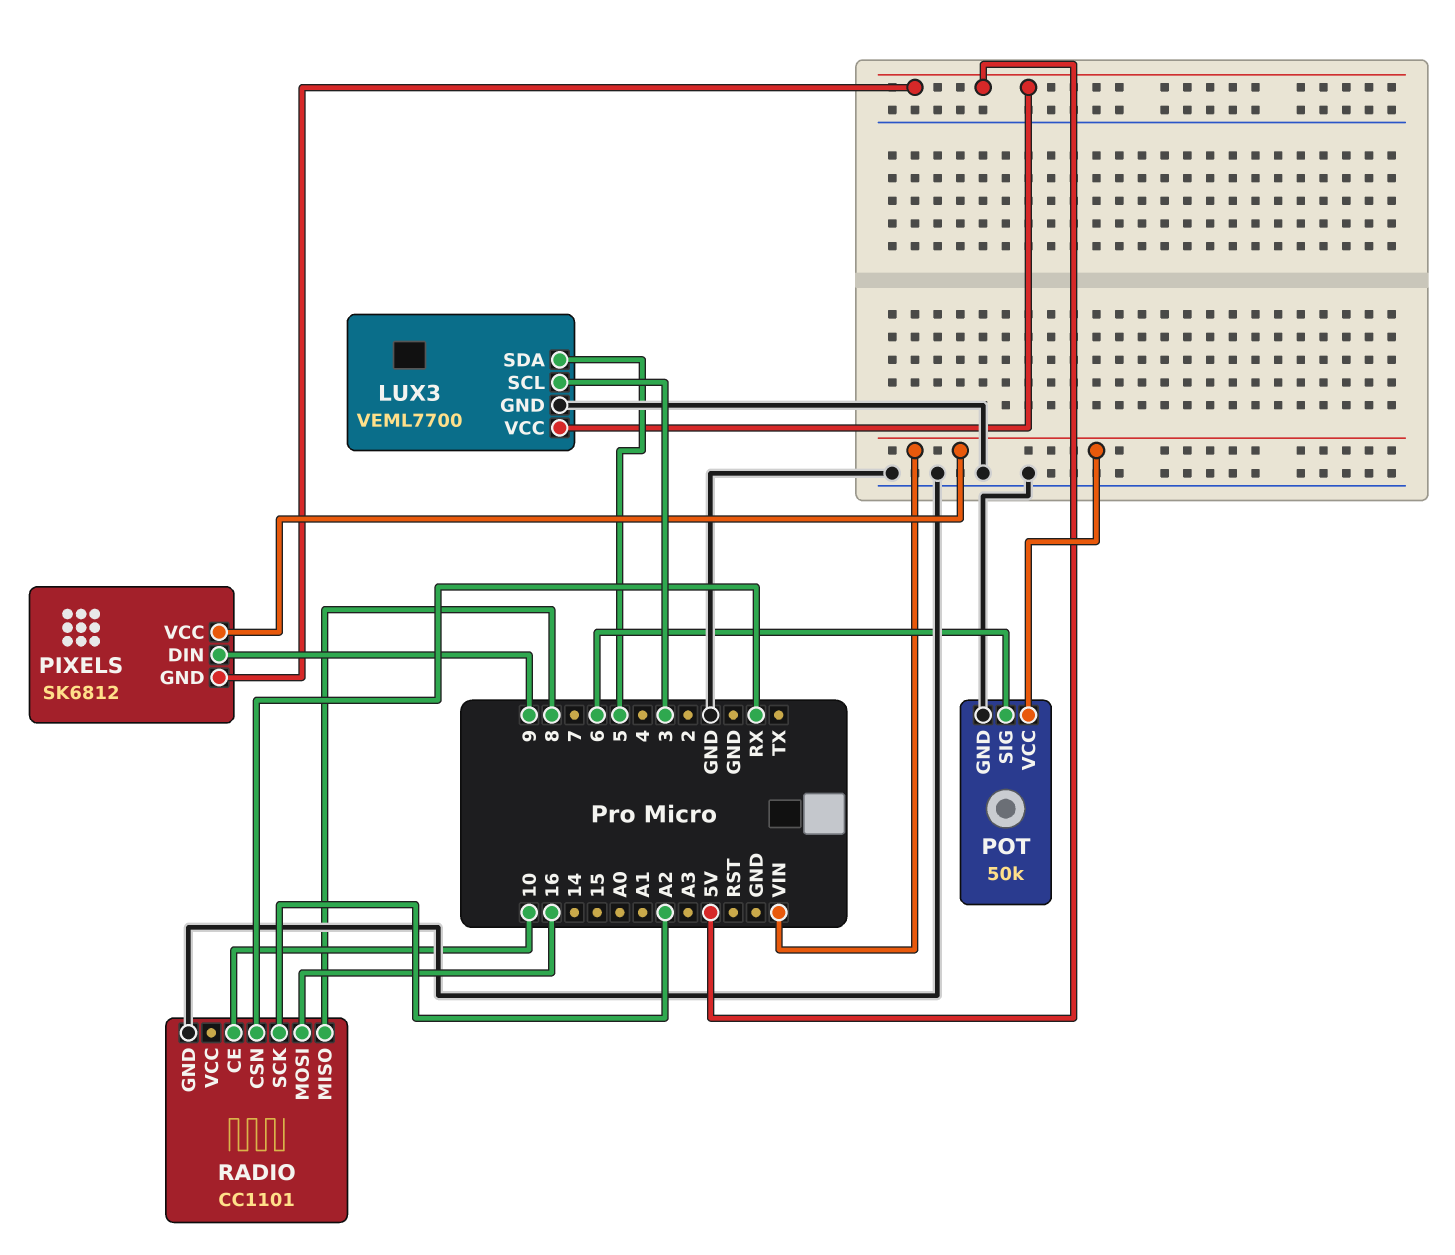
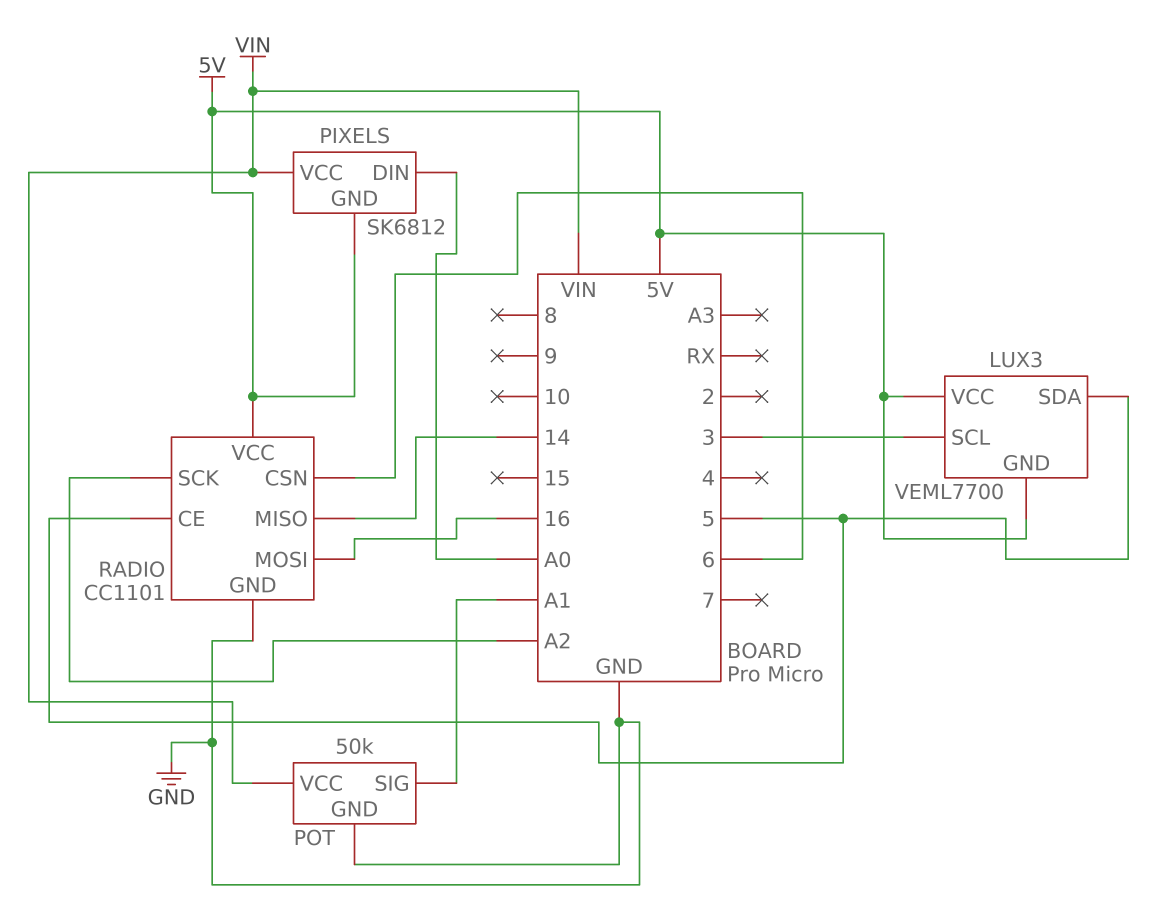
LUX3 pin GND: GND -> 5V
PIXELS pin DIN: 9 -> A0
POT pin SIG: 6 -> A1
RADIO pin CE: 10 -> 5
RADIO pin CSN: RX -> 6
RADIO pin MISO: 8 -> 14
RADIO pin VCC: none -> 5V

